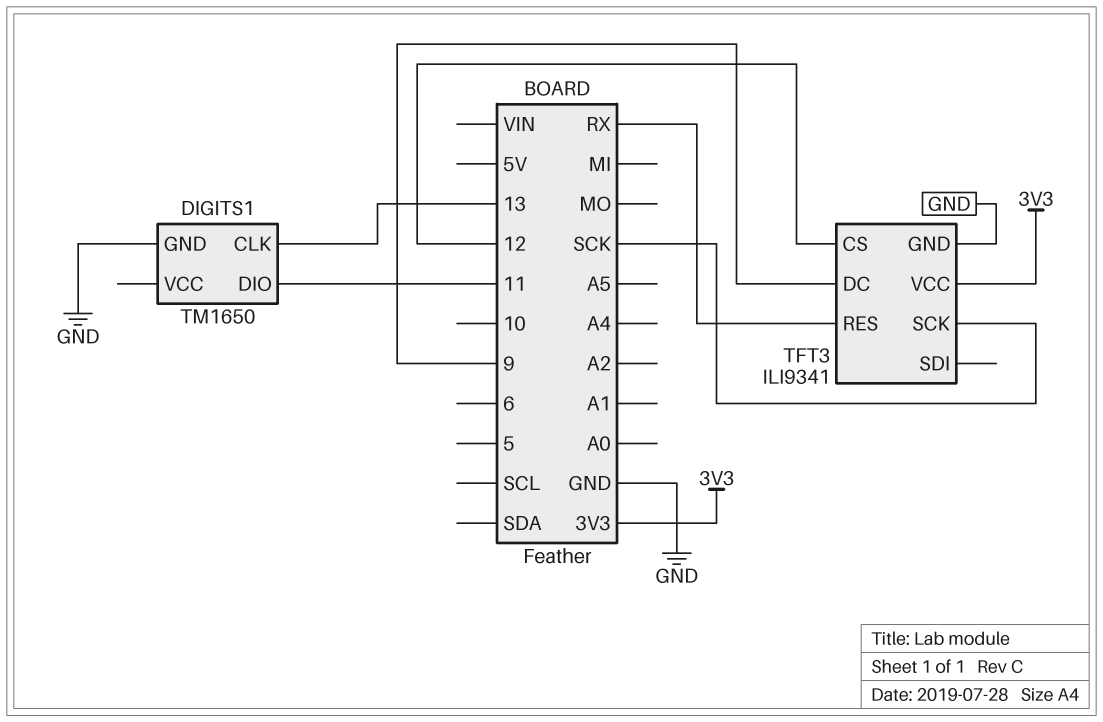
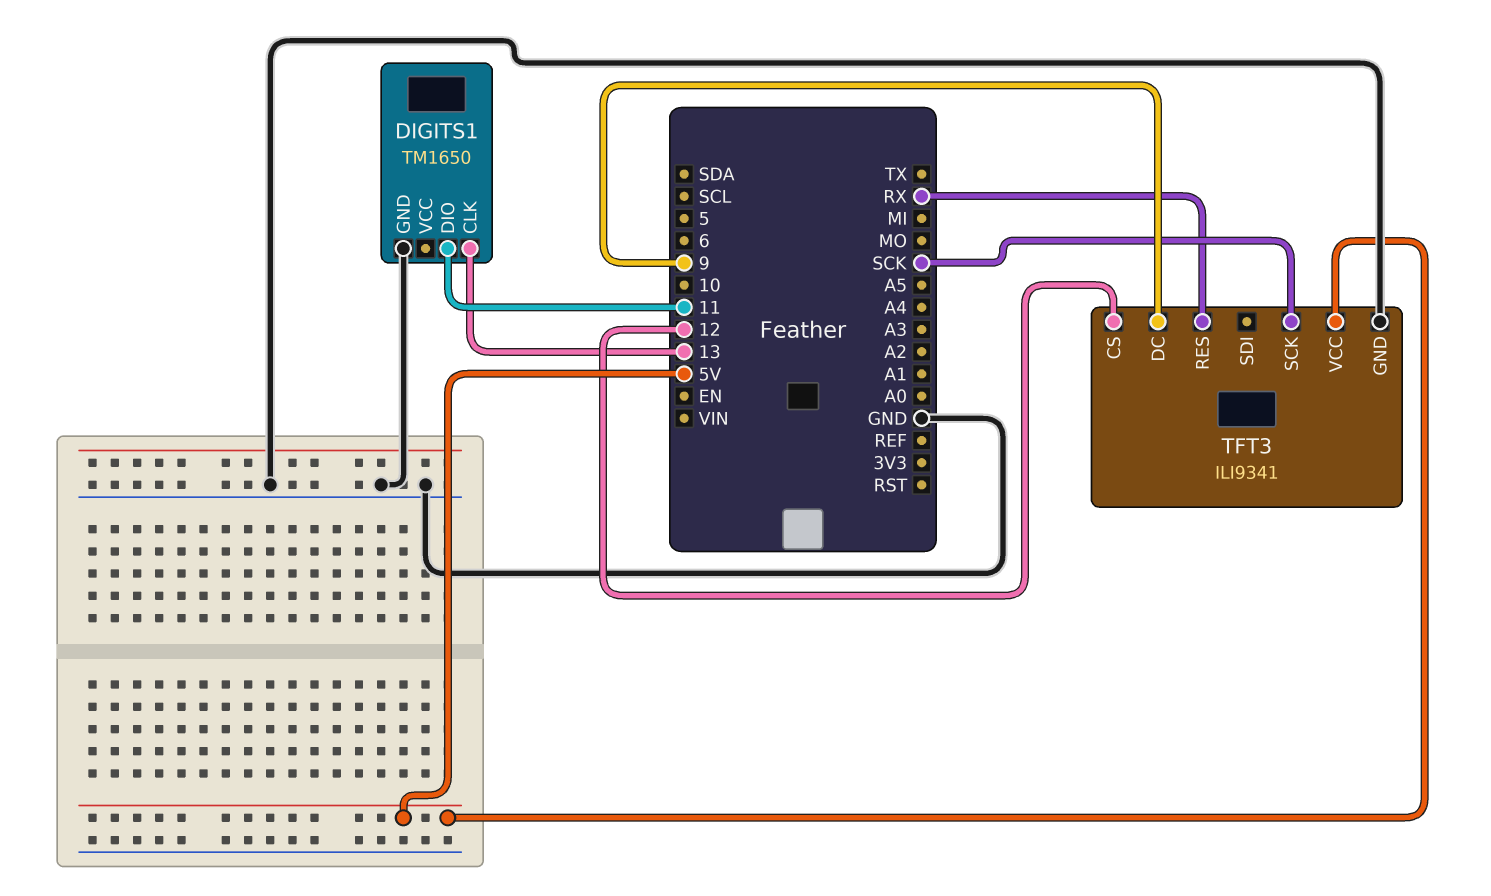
TFT3 pin VCC: 3V3 -> 5V

